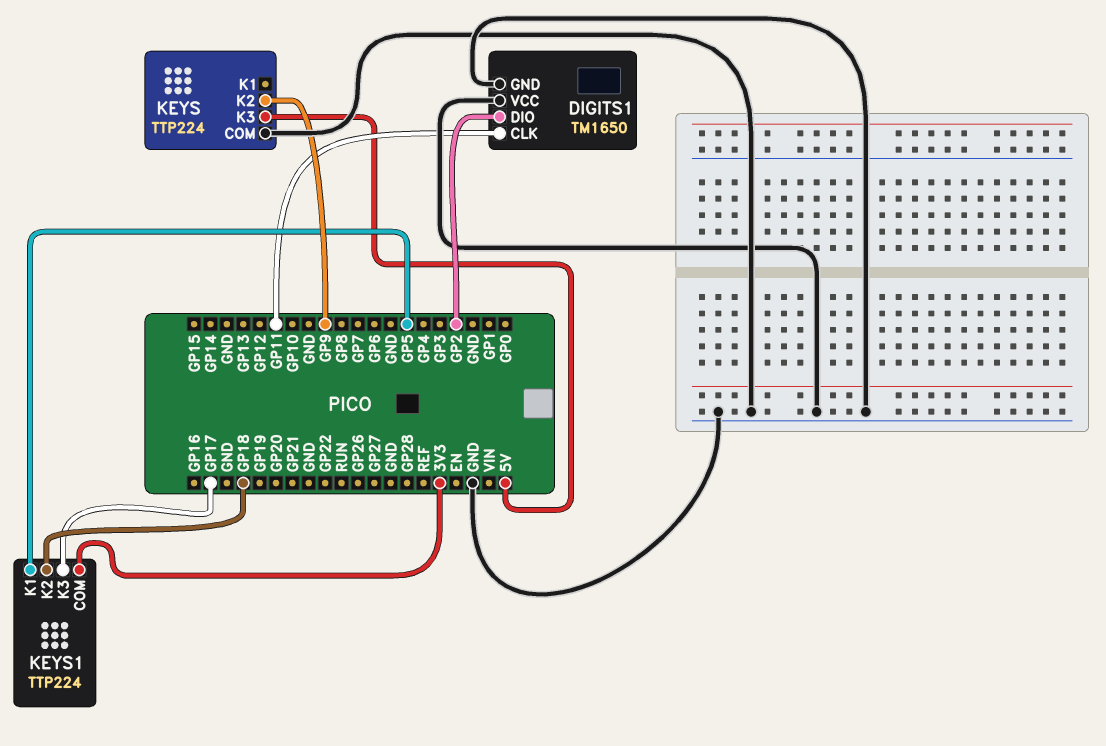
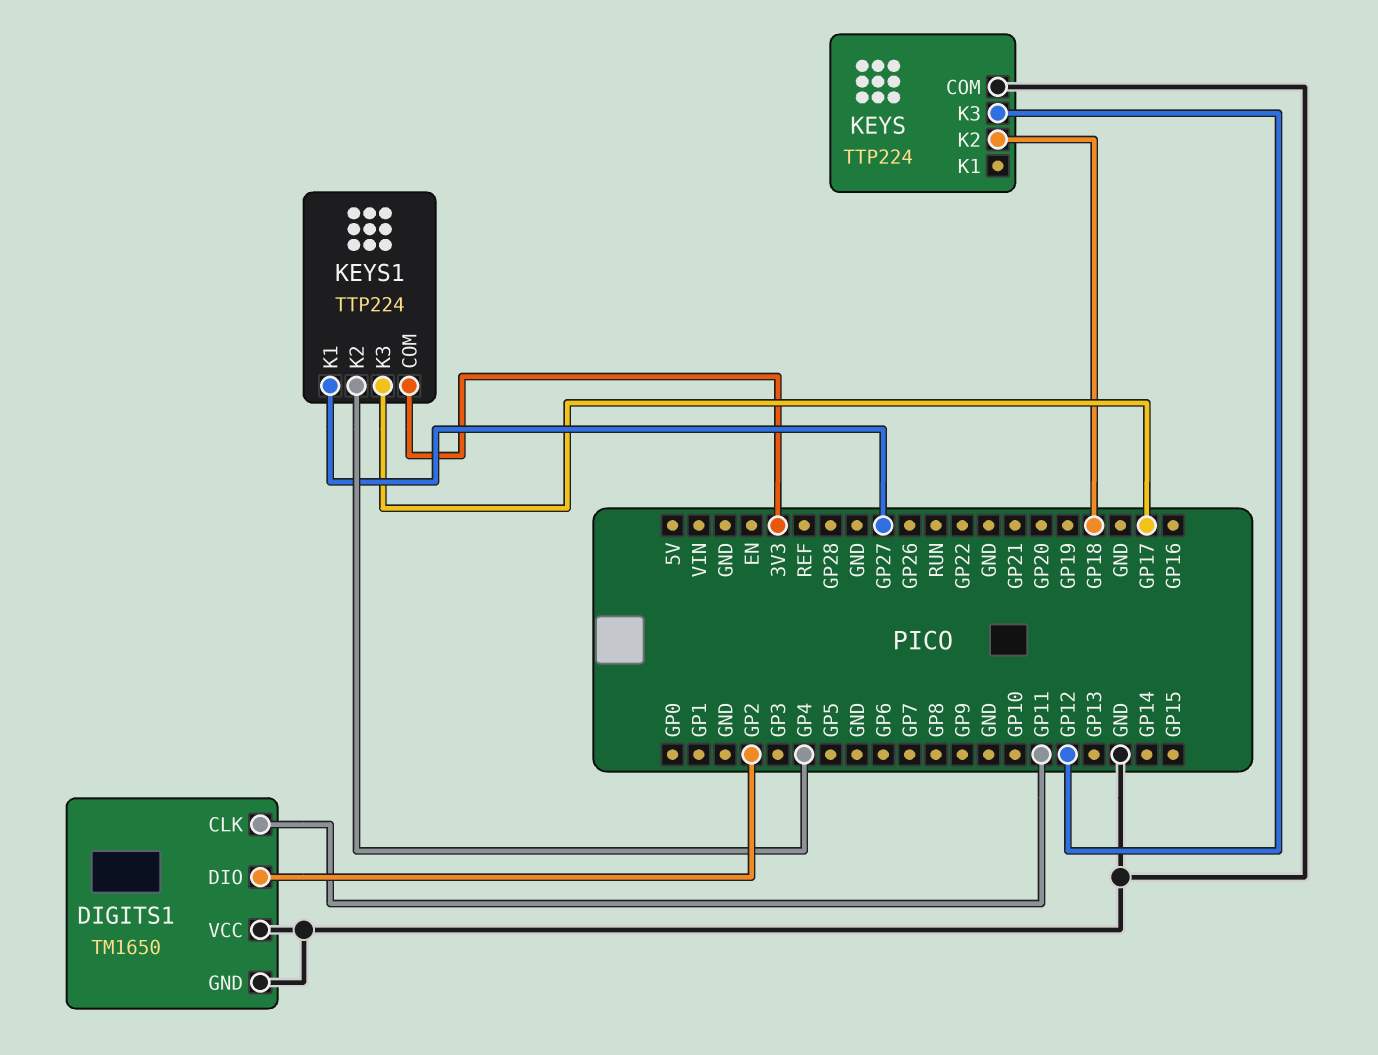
KEYS pin K2: GP9 -> GP18
KEYS pin K3: 5V -> GP12
KEYS1 pin K1: GP5 -> GP27
KEYS1 pin K2: GP18 -> GP4

